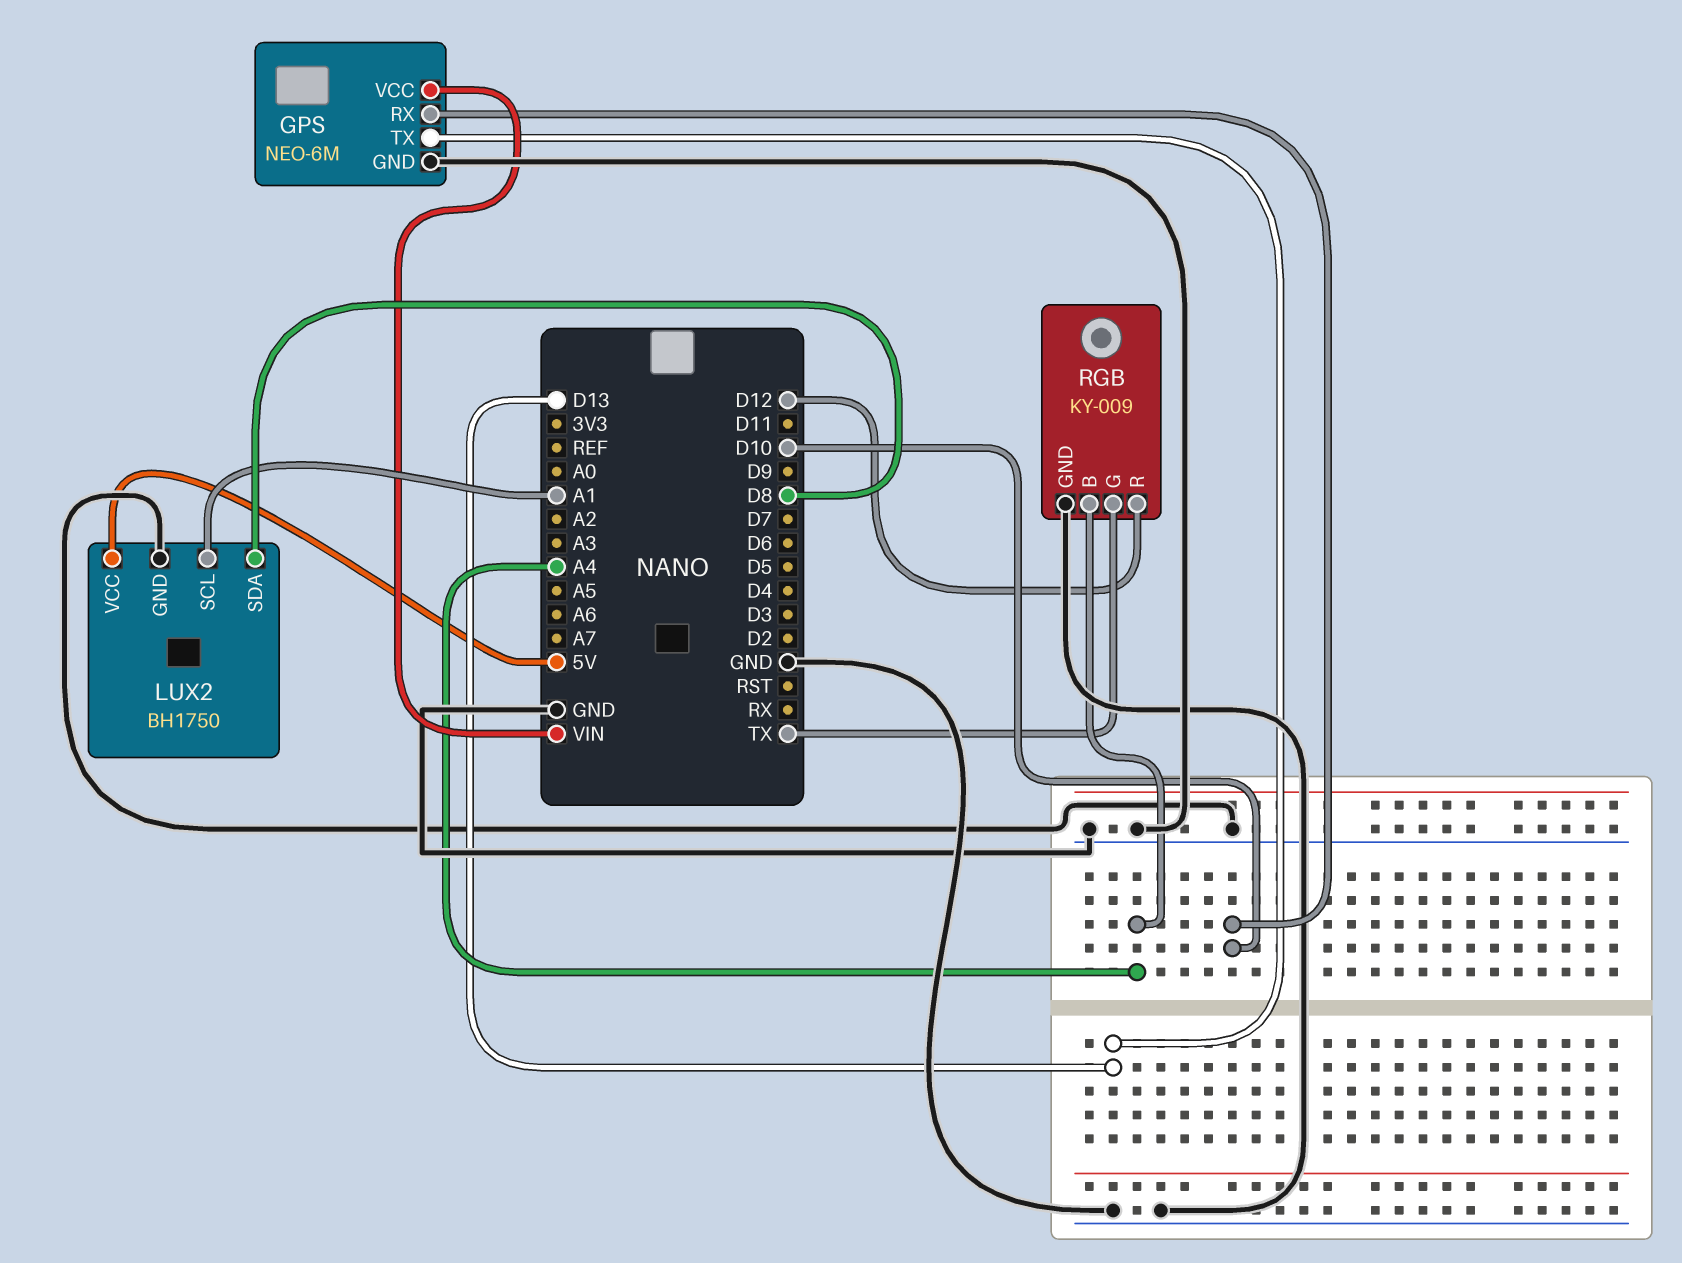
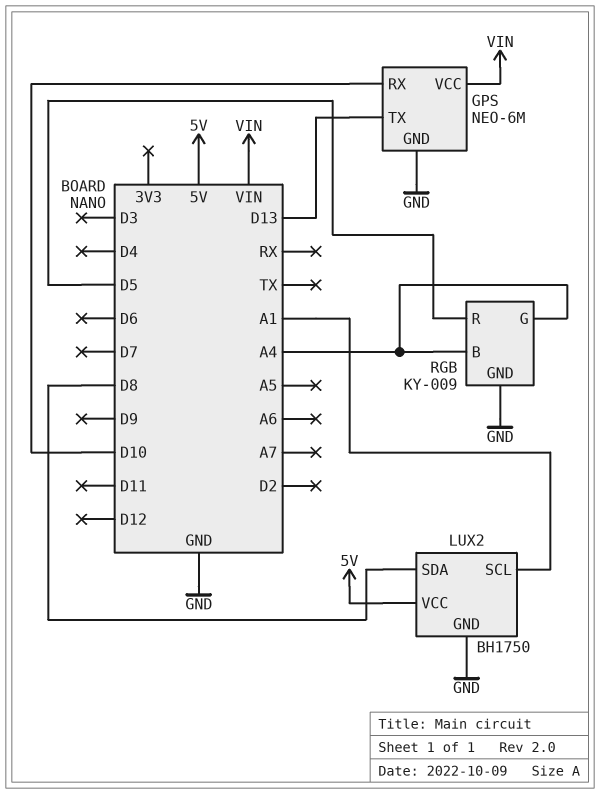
RGB pin G: TX -> A4
RGB pin R: D12 -> D5

